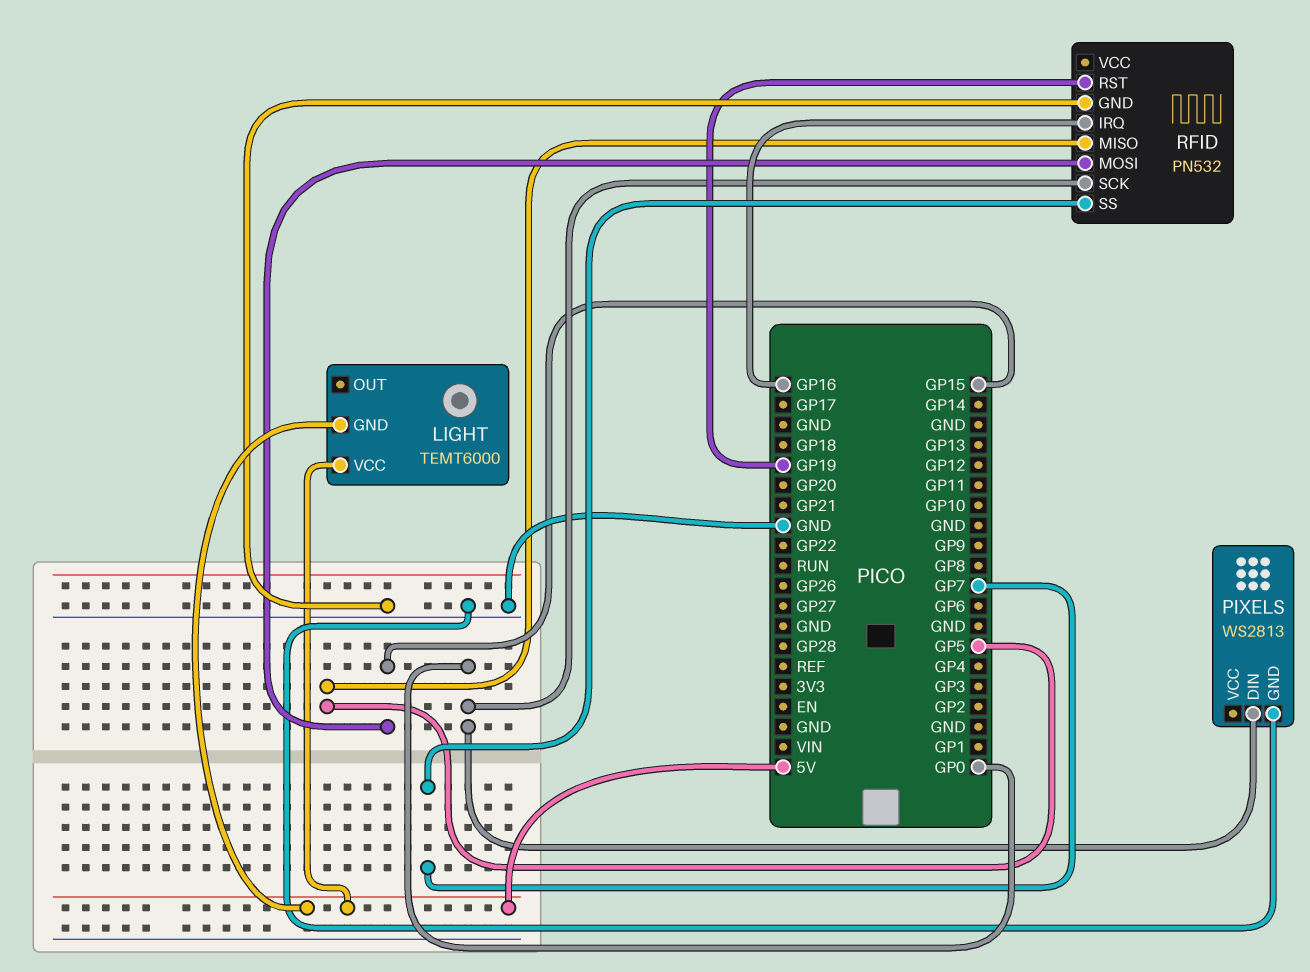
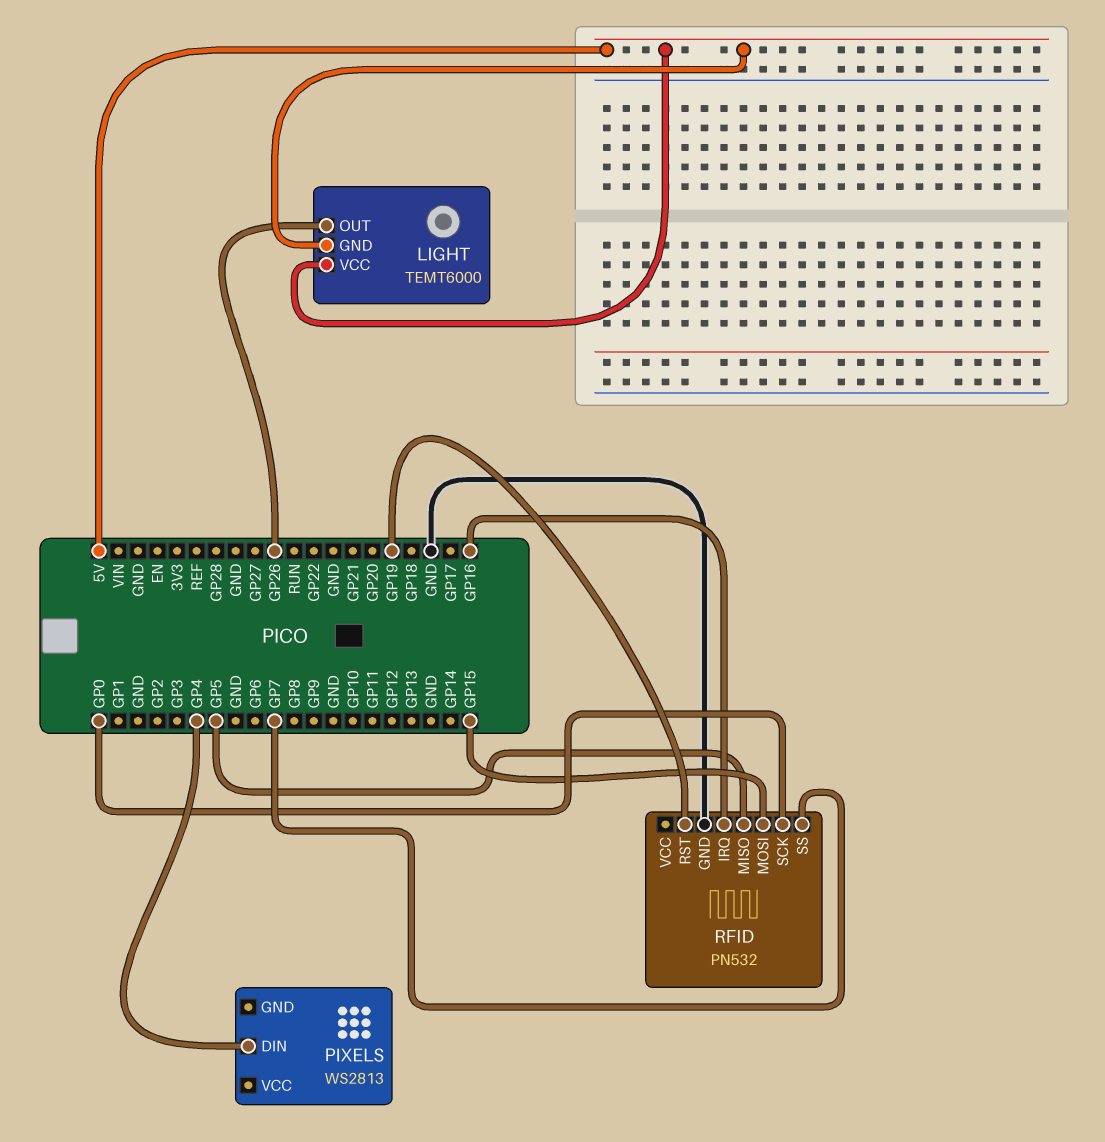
LIGHT pin OUT: none -> GP26
PIXELS pin DIN: GP0 -> GP4
PIXELS pin GND: GND -> none

